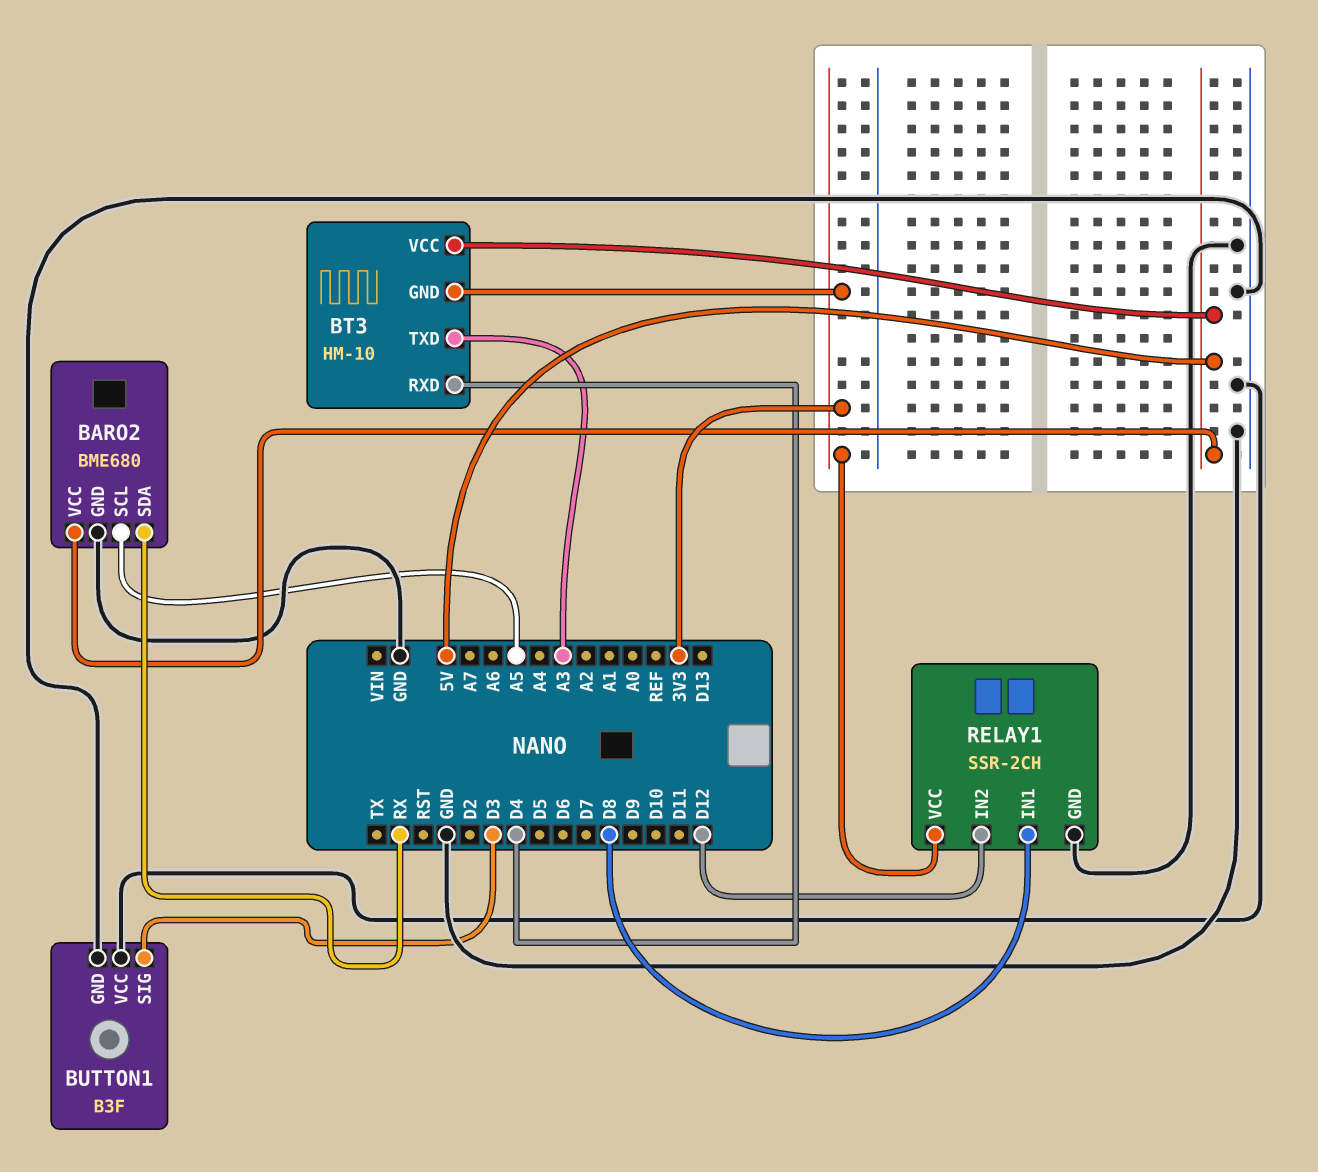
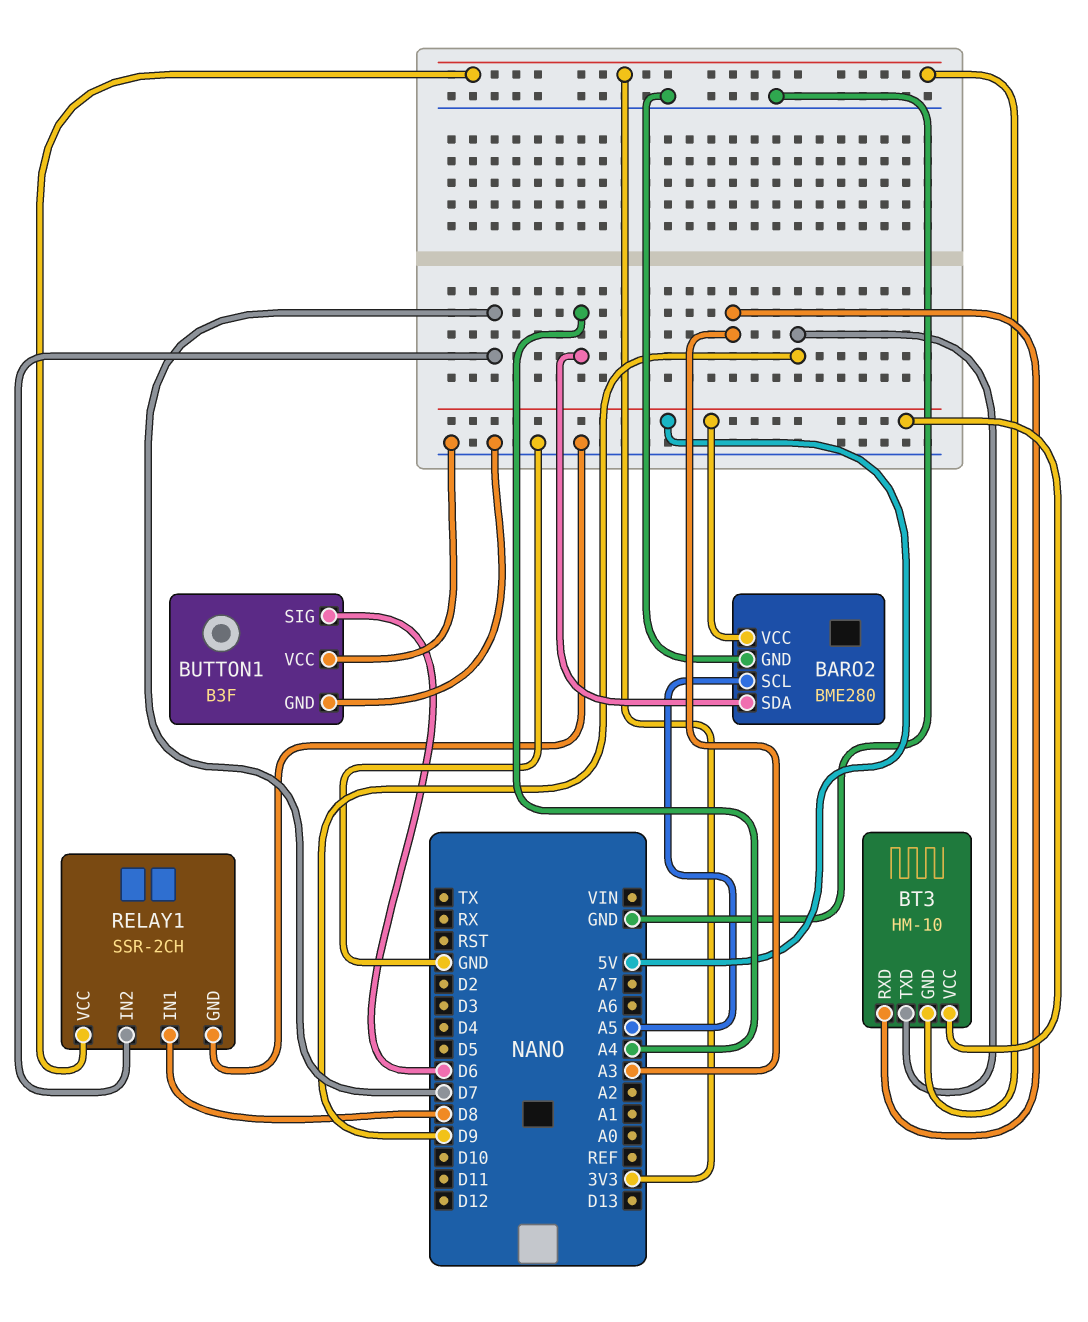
BARO2: BME680 -> BME280
BARO2 pin SDA: RX -> A4
BT3 pin RXD: D4 -> A3
BT3 pin TXD: A3 -> D9
BUTTON1 pin SIG: D3 -> D6
RELAY1 pin IN2: D12 -> D7

